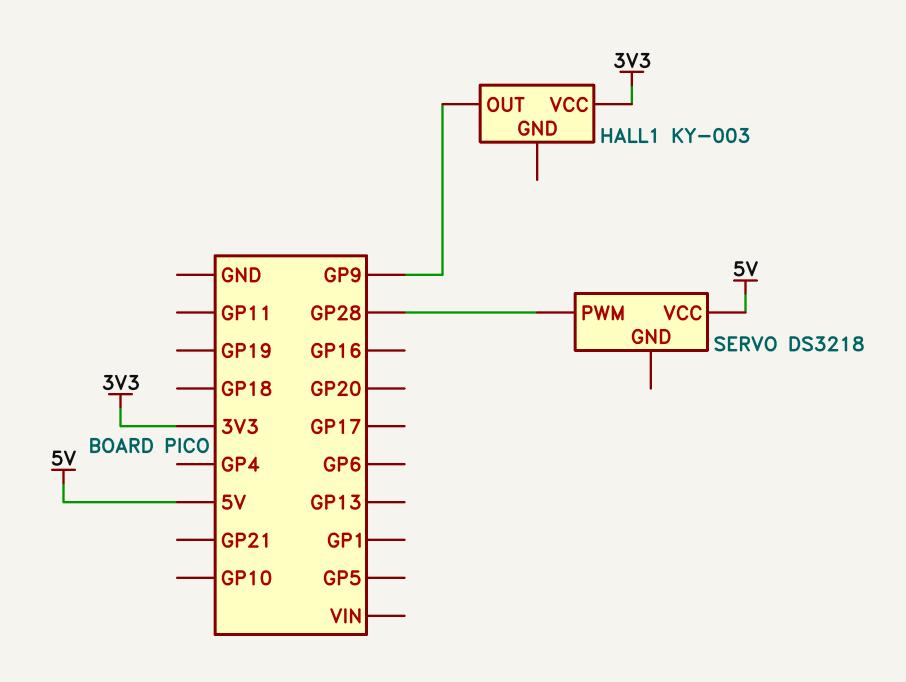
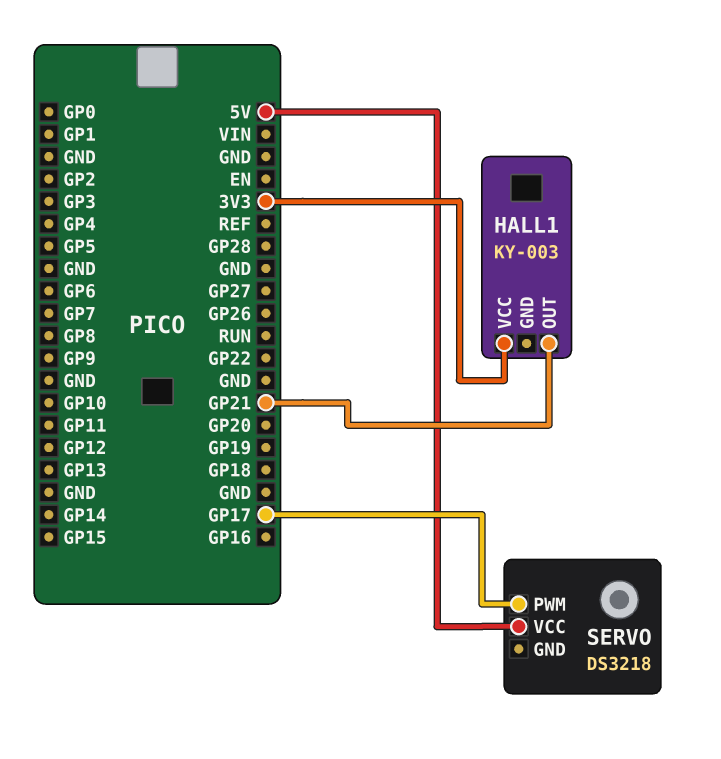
HALL1 pin OUT: GP9 -> GP21
SERVO pin PWM: GP28 -> GP17

